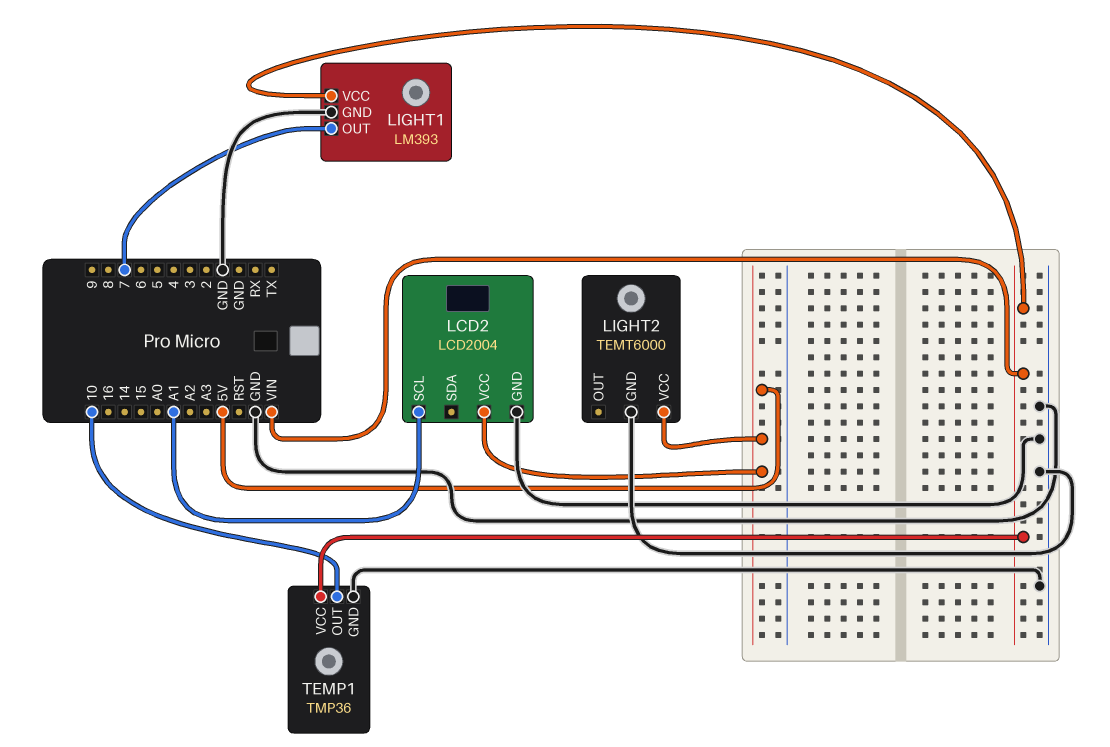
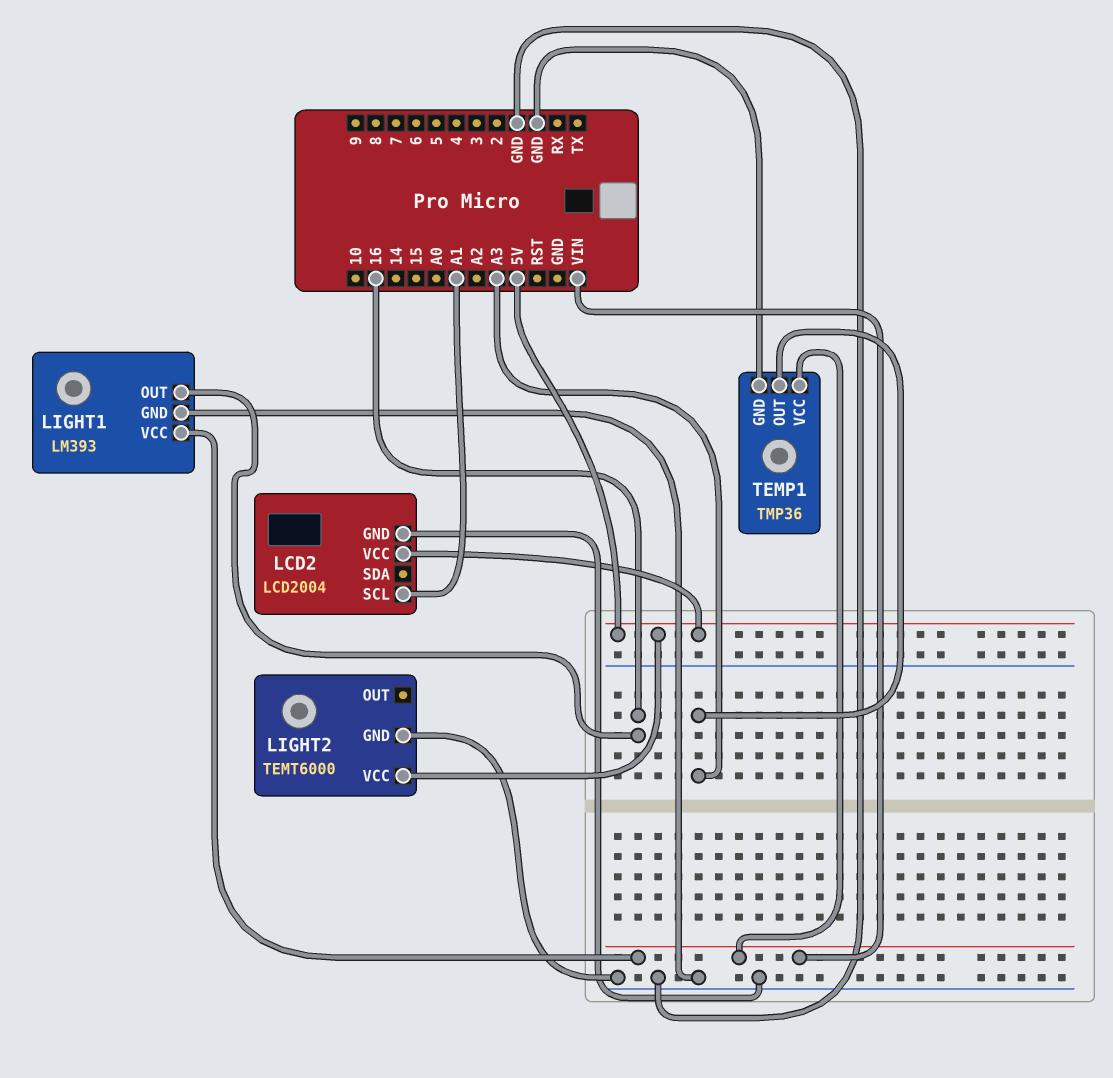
LIGHT1 pin OUT: 7 -> 16
TEMP1 pin OUT: 10 -> A3

